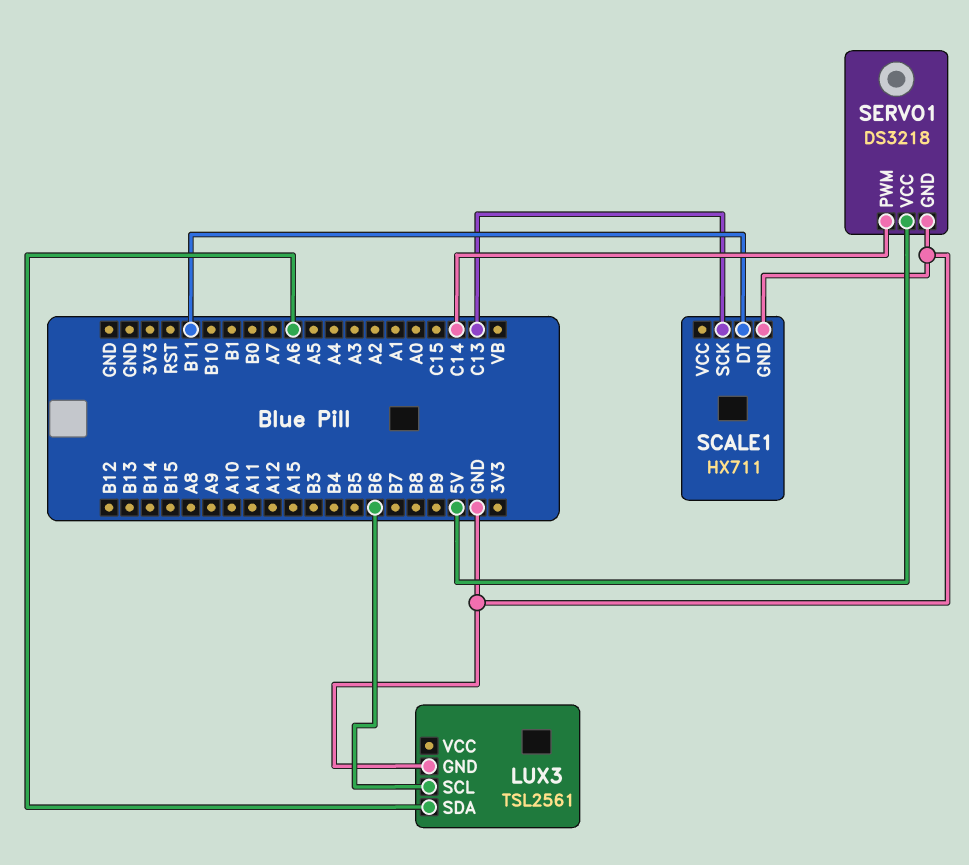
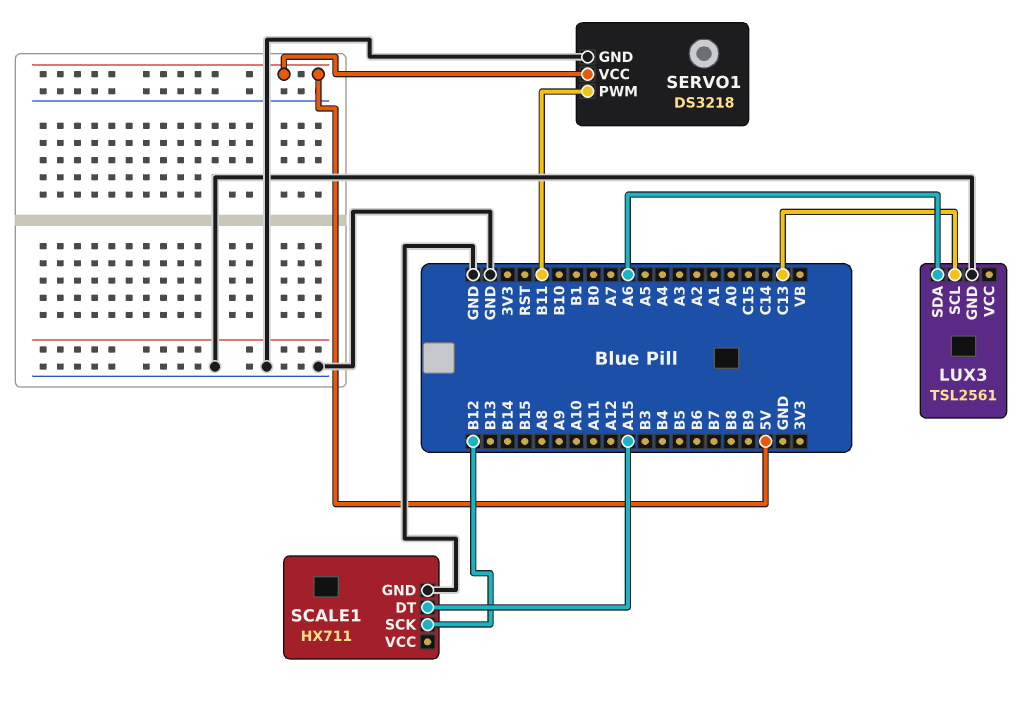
LUX3 pin SCL: B6 -> C13
SCALE1 pin DT: B11 -> A15
SCALE1 pin SCK: C13 -> B12
SERVO1 pin PWM: C14 -> B11

